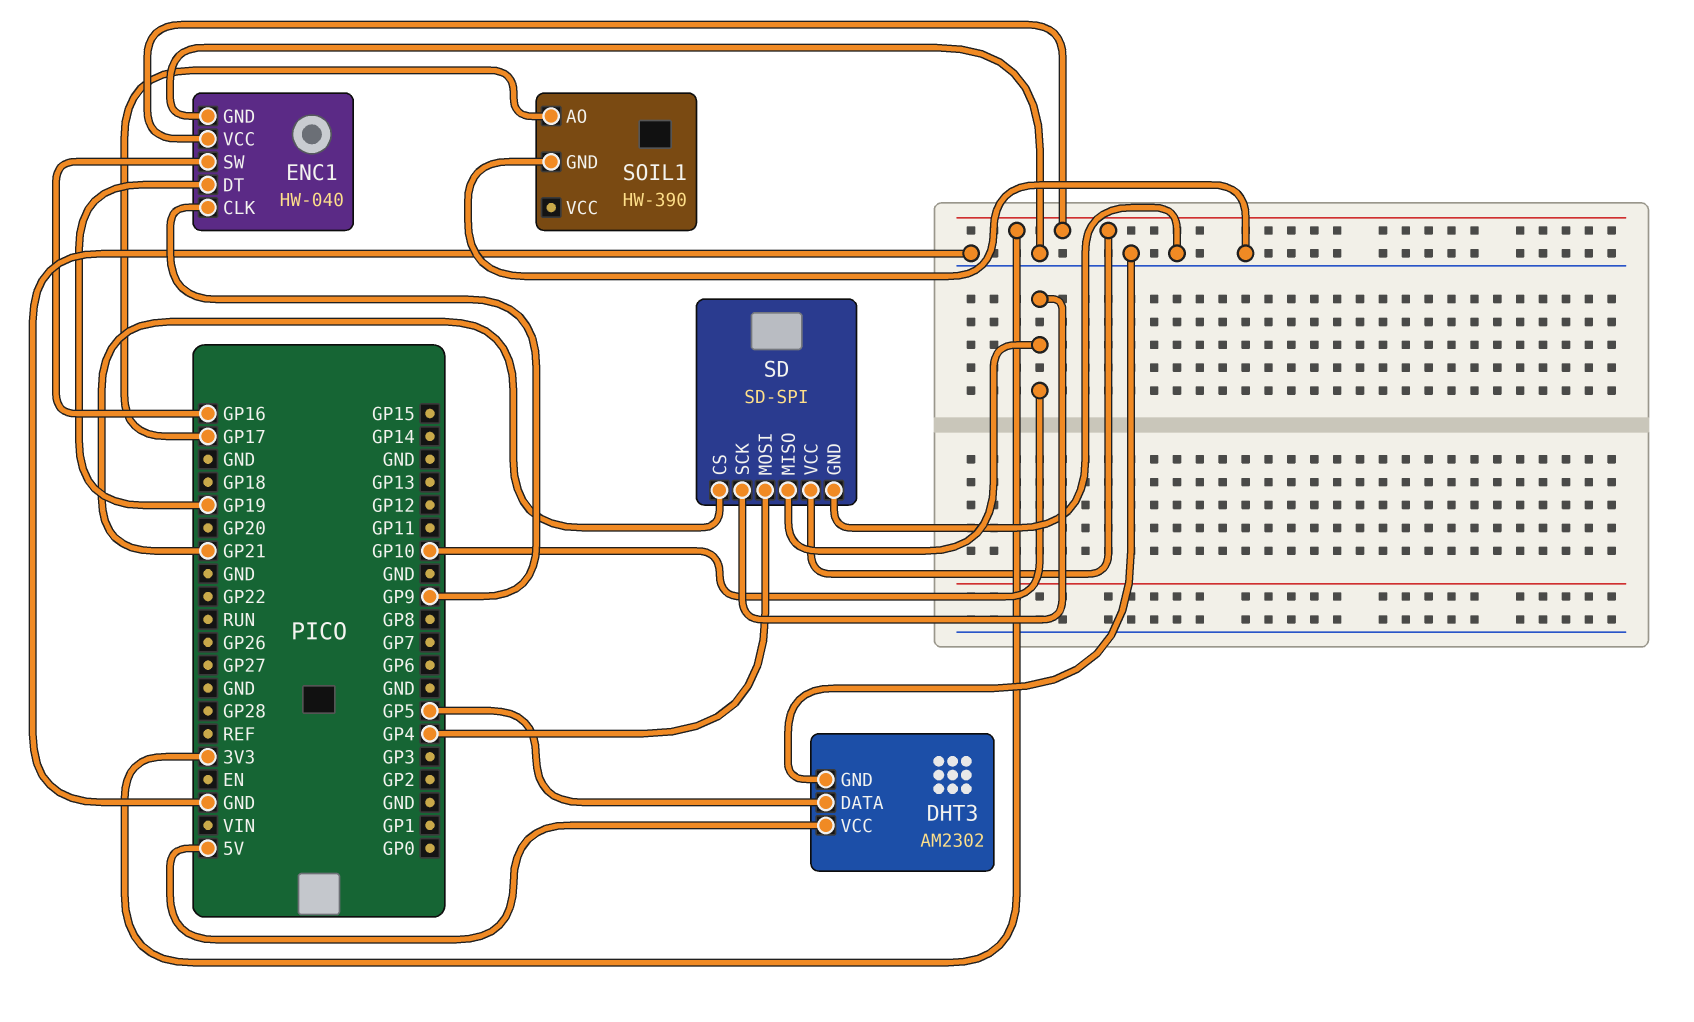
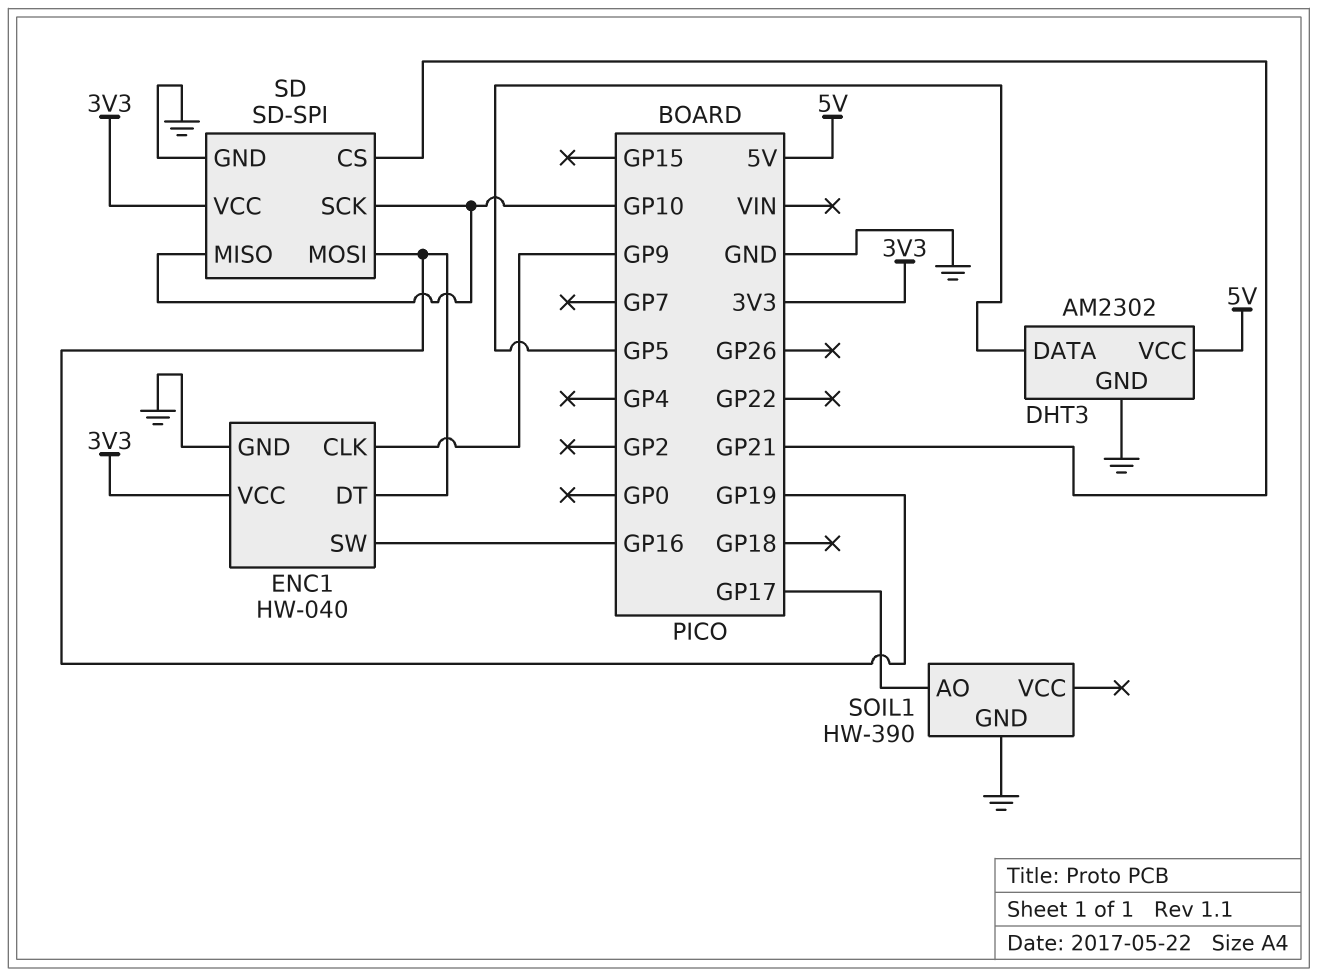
SD pin MOSI: GP4 -> GP19

